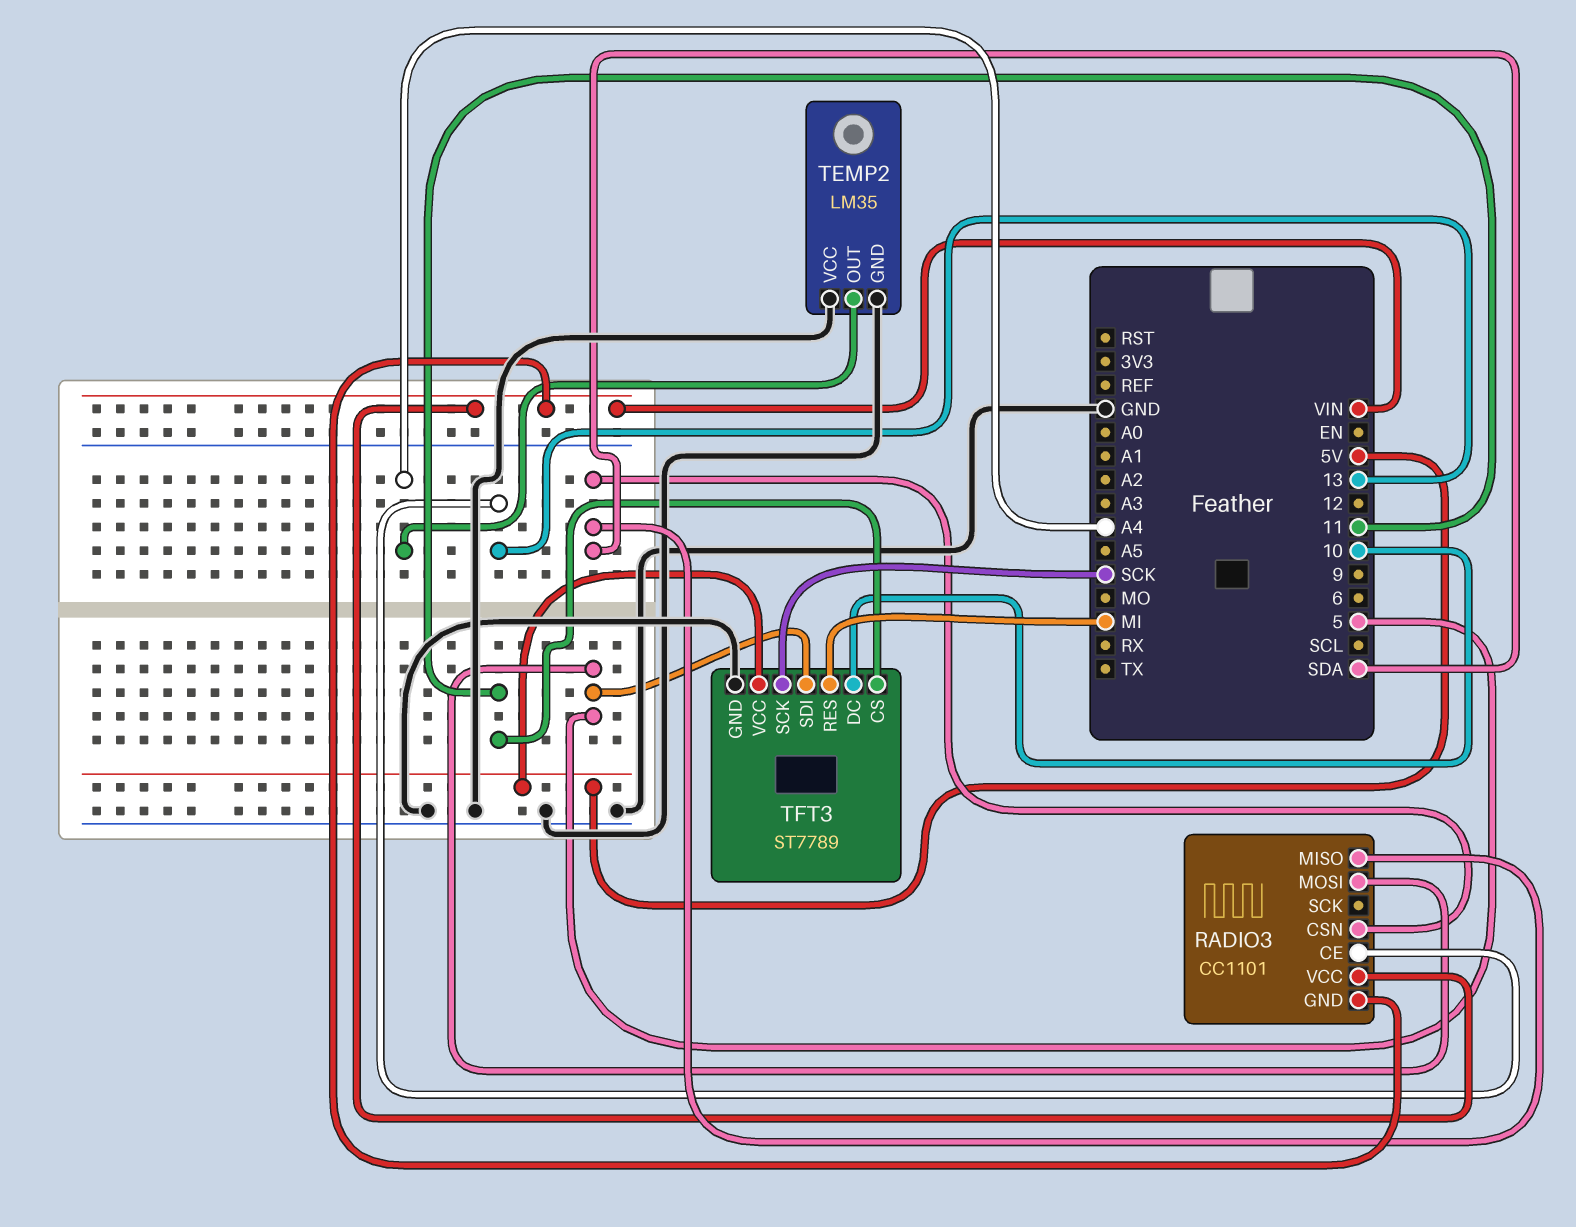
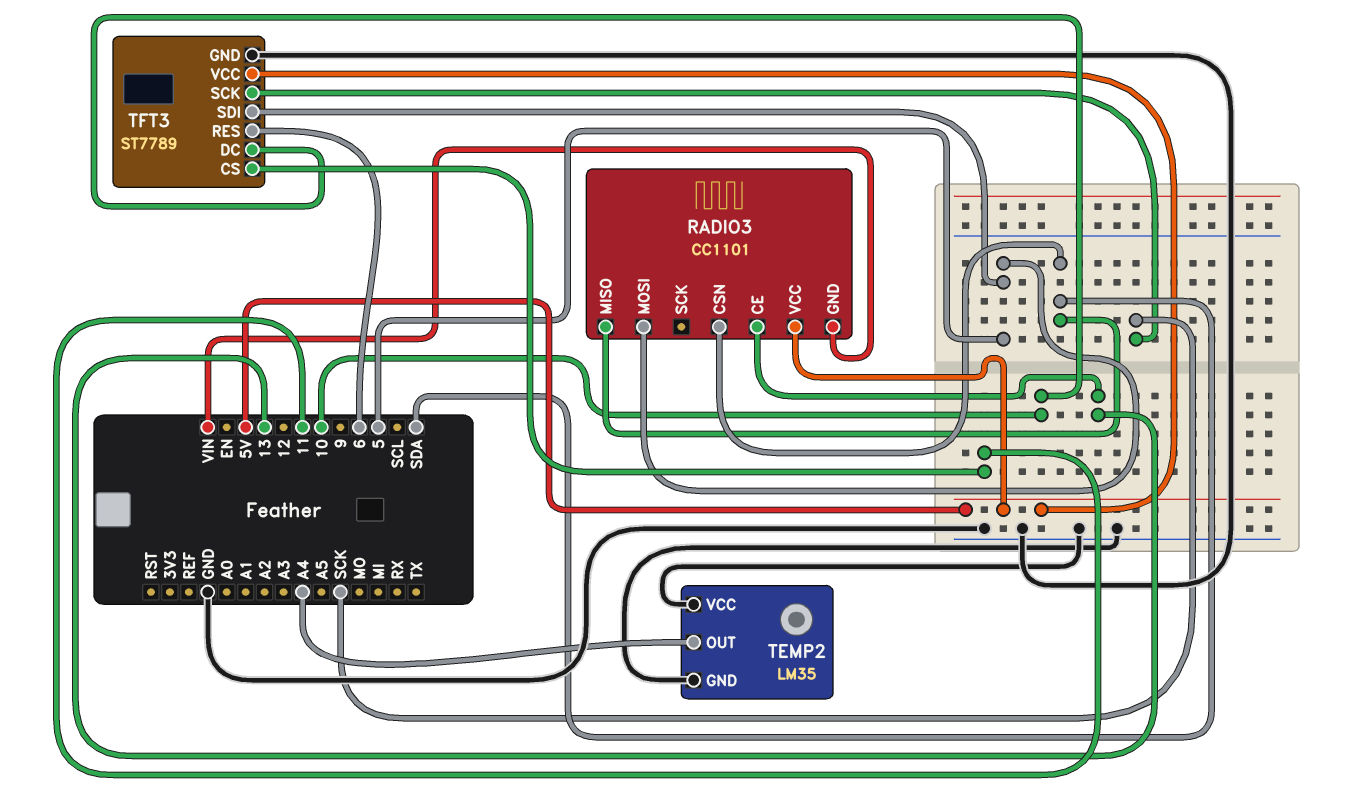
RADIO3 pin VCC: VIN -> 5V
TFT3 pin RES: MI -> 6

